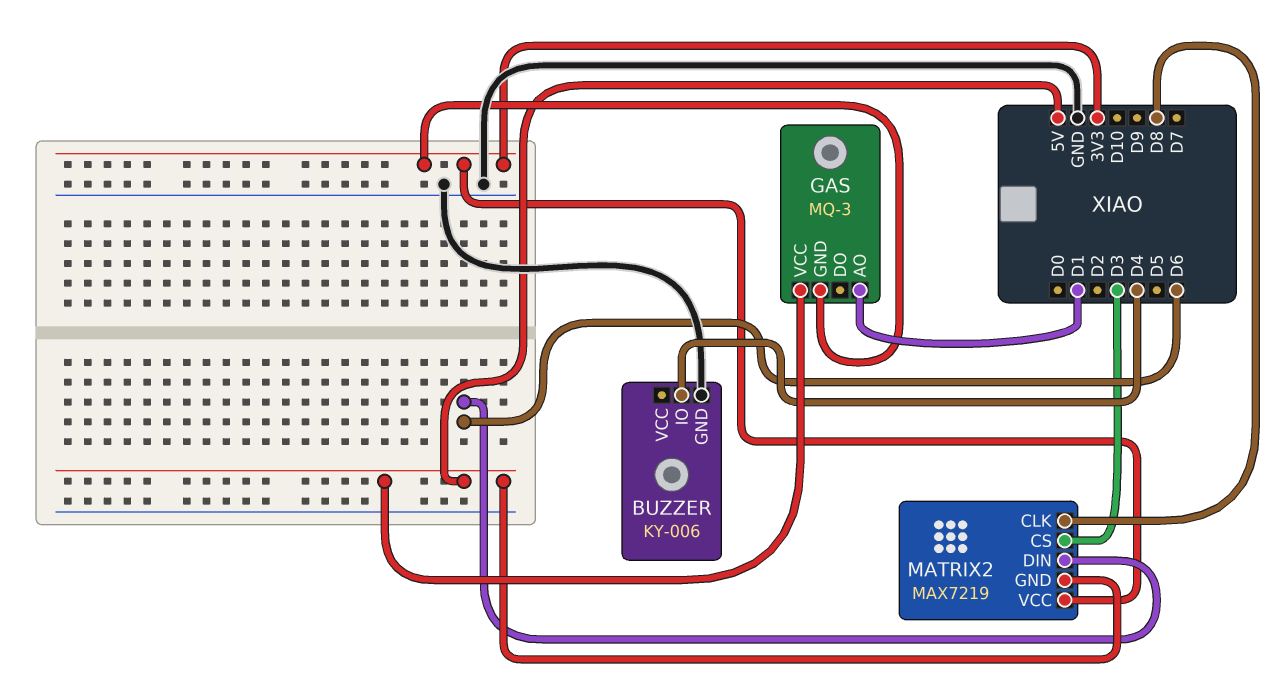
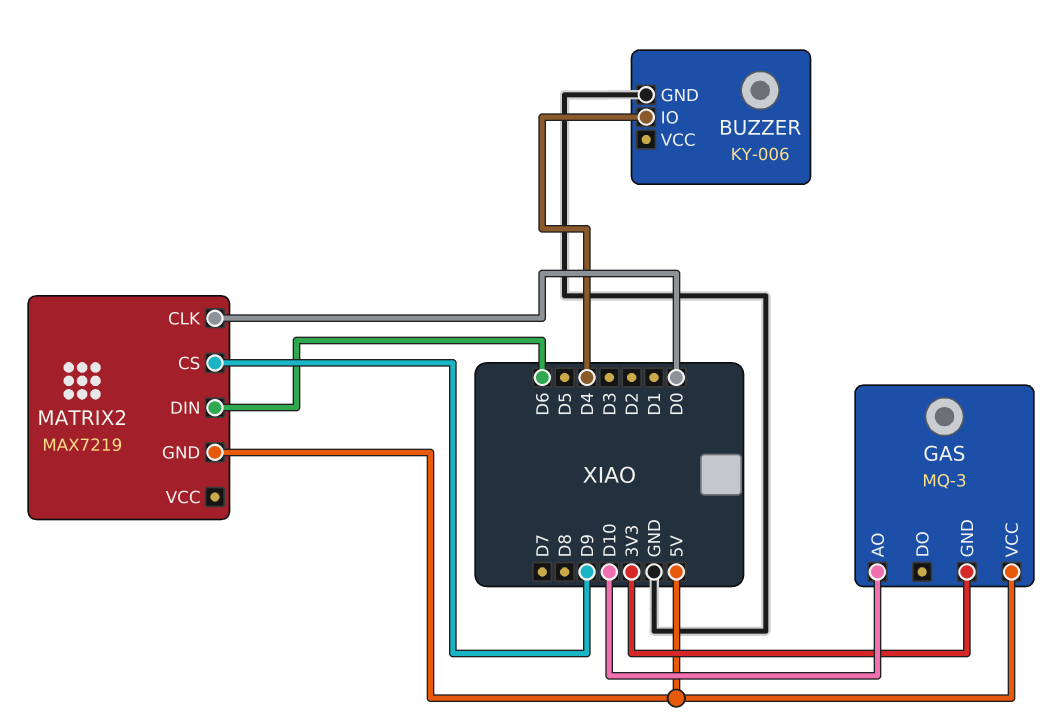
GAS pin AO: D1 -> D10
MATRIX2 pin CLK: D8 -> D0
MATRIX2 pin CS: D3 -> D9
MATRIX2 pin VCC: 3V3 -> none

